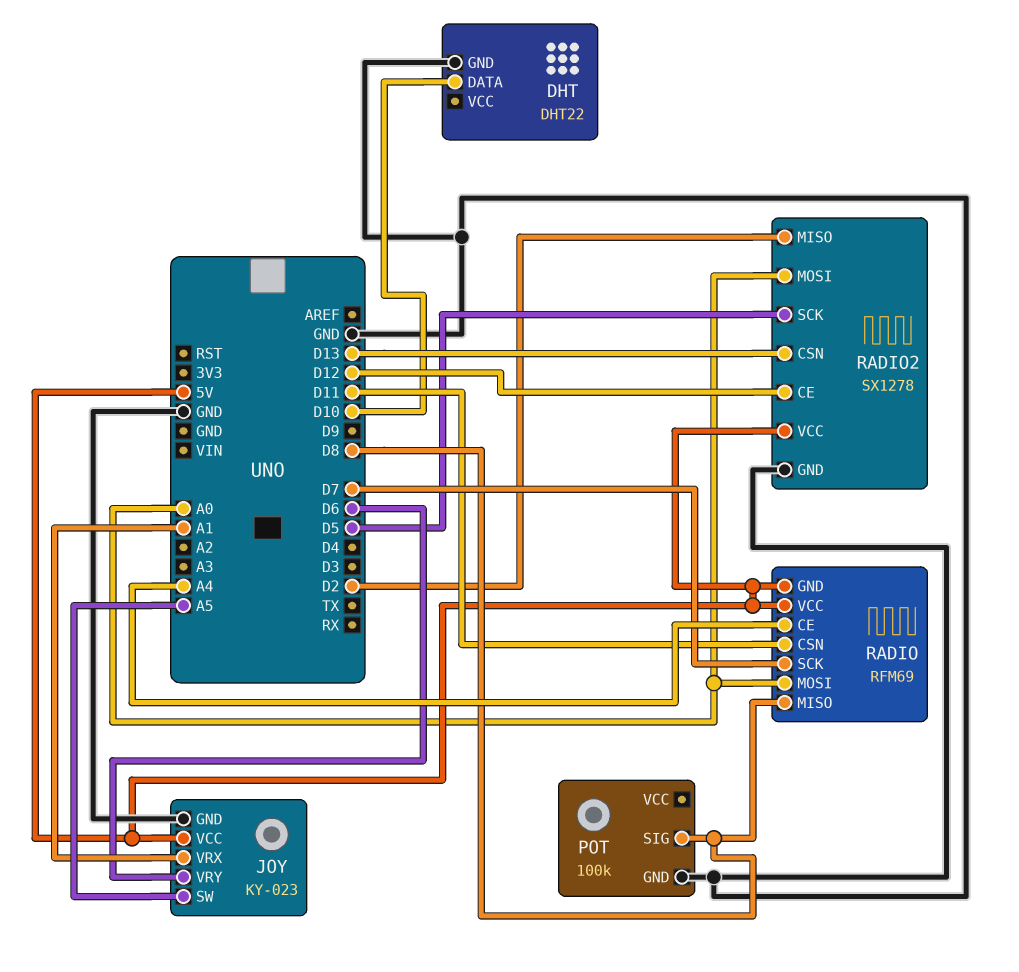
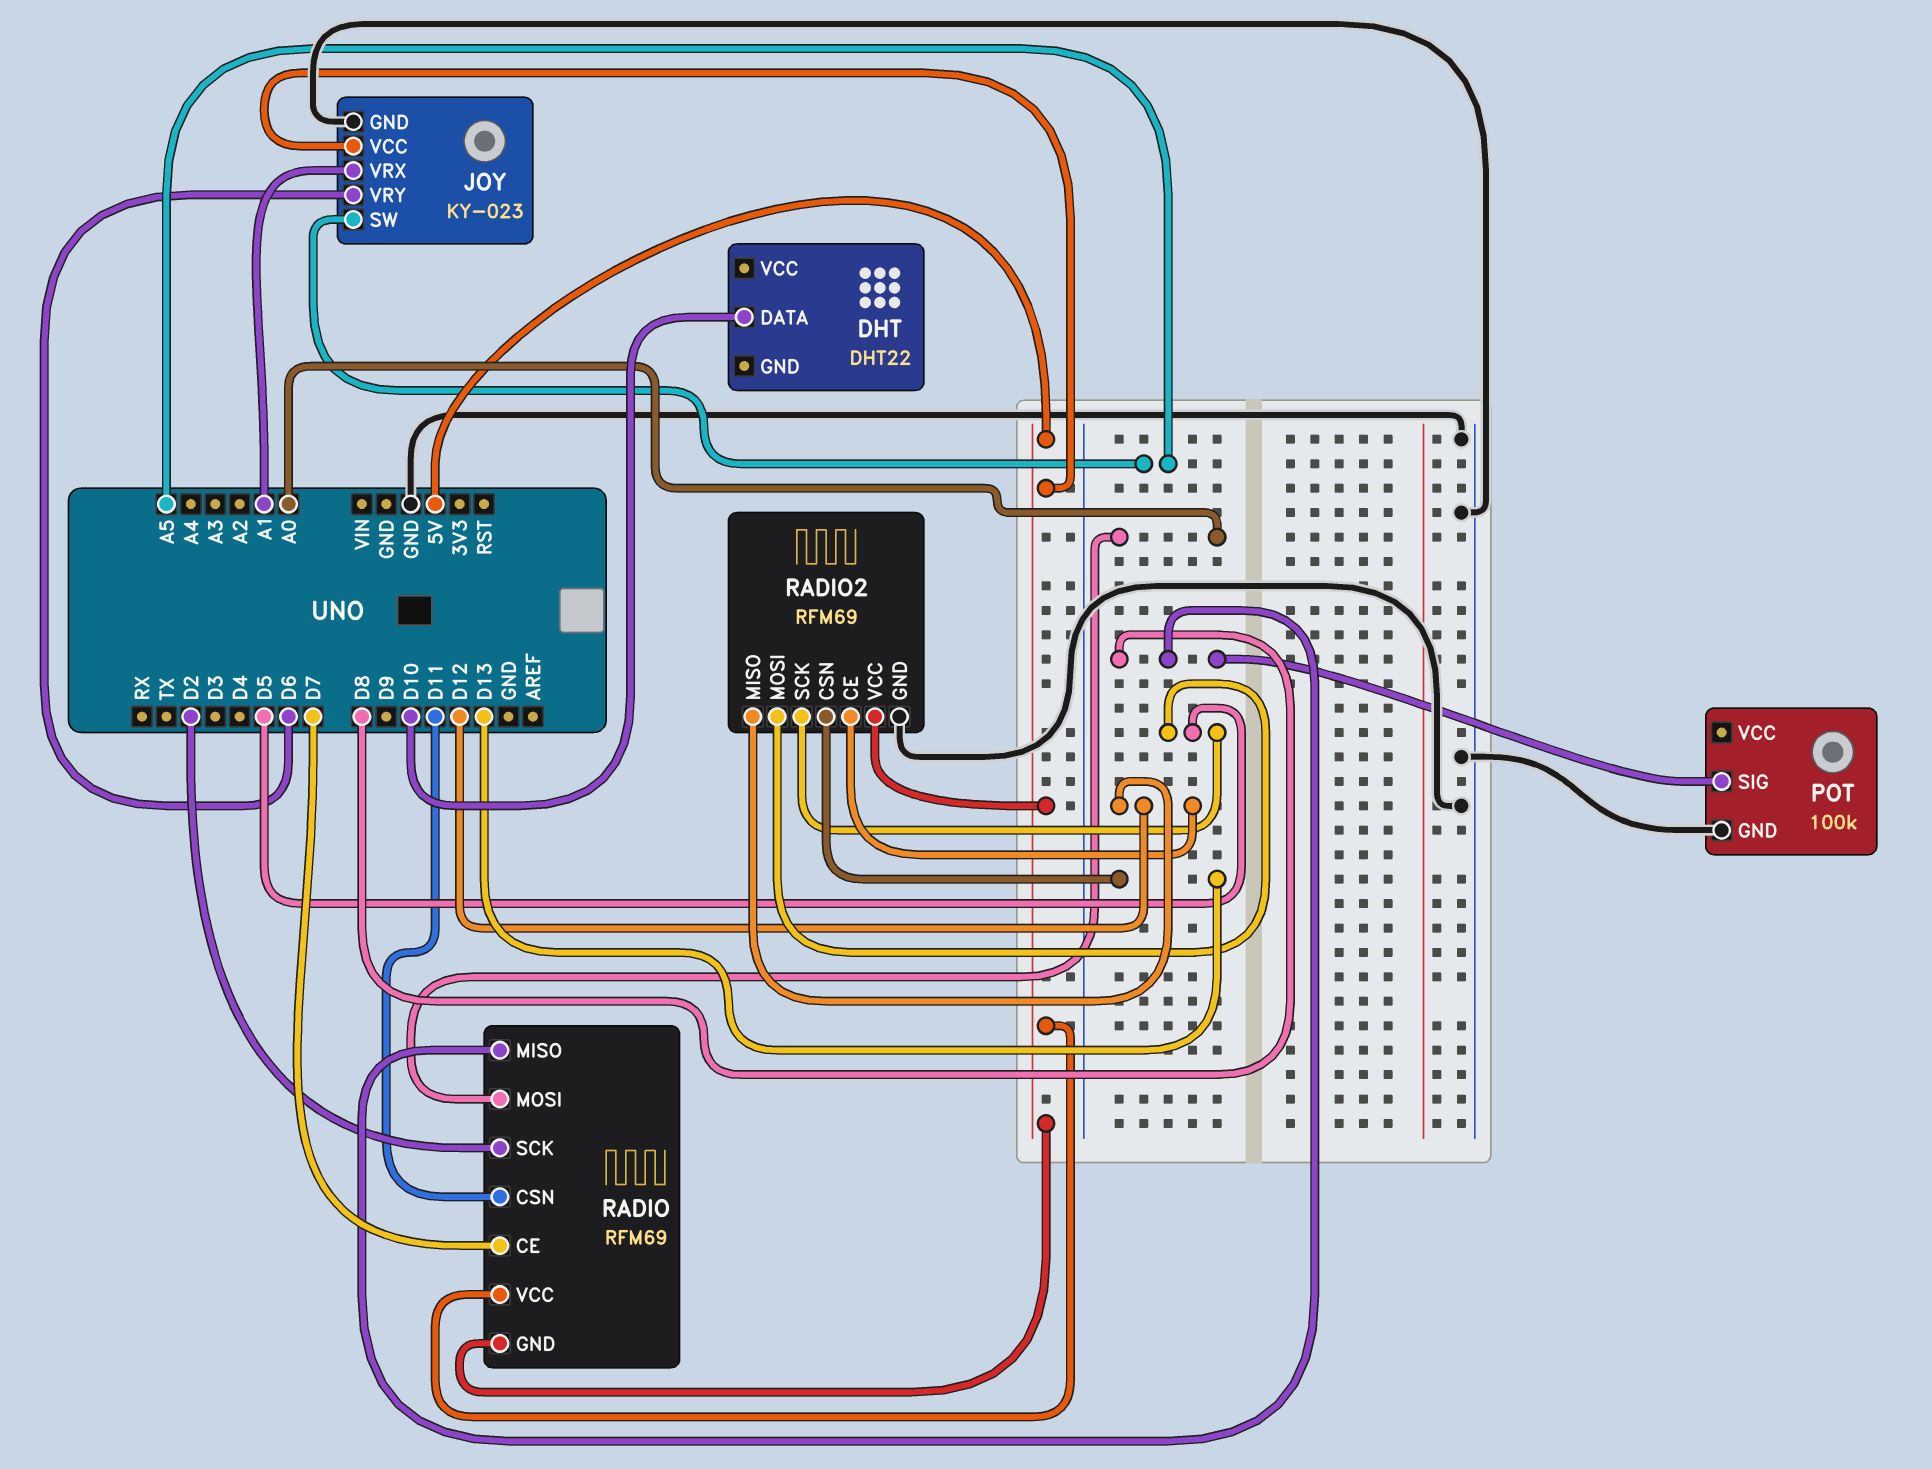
DHT pin GND: GND -> none
RADIO pin CE: A4 -> D7
RADIO pin SCK: D7 -> D2
RADIO2: SX1278 -> RFM69
RADIO2 pin MISO: D2 -> D12
RADIO2 pin MOSI: A0 -> D5

